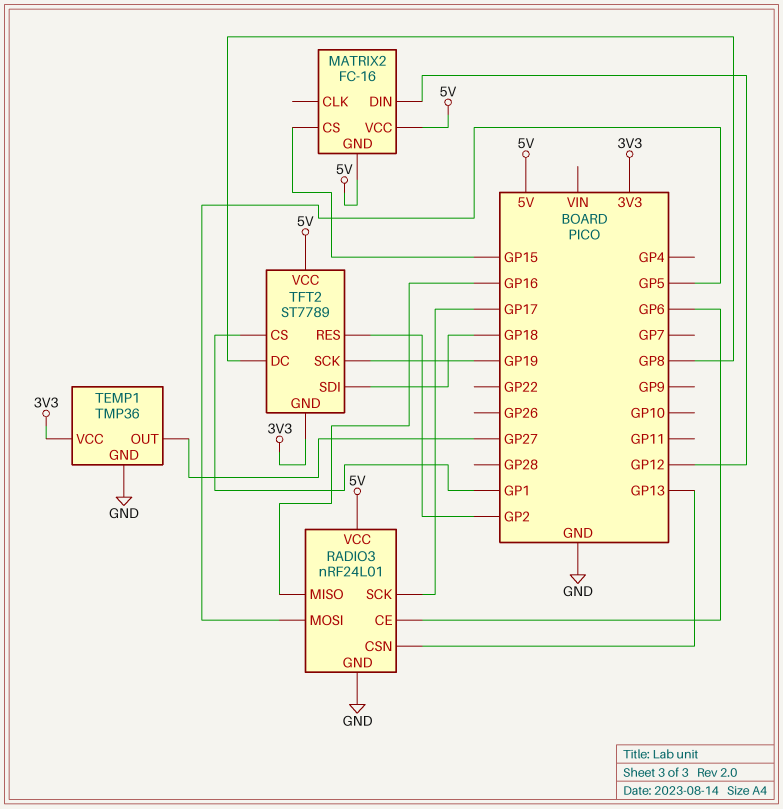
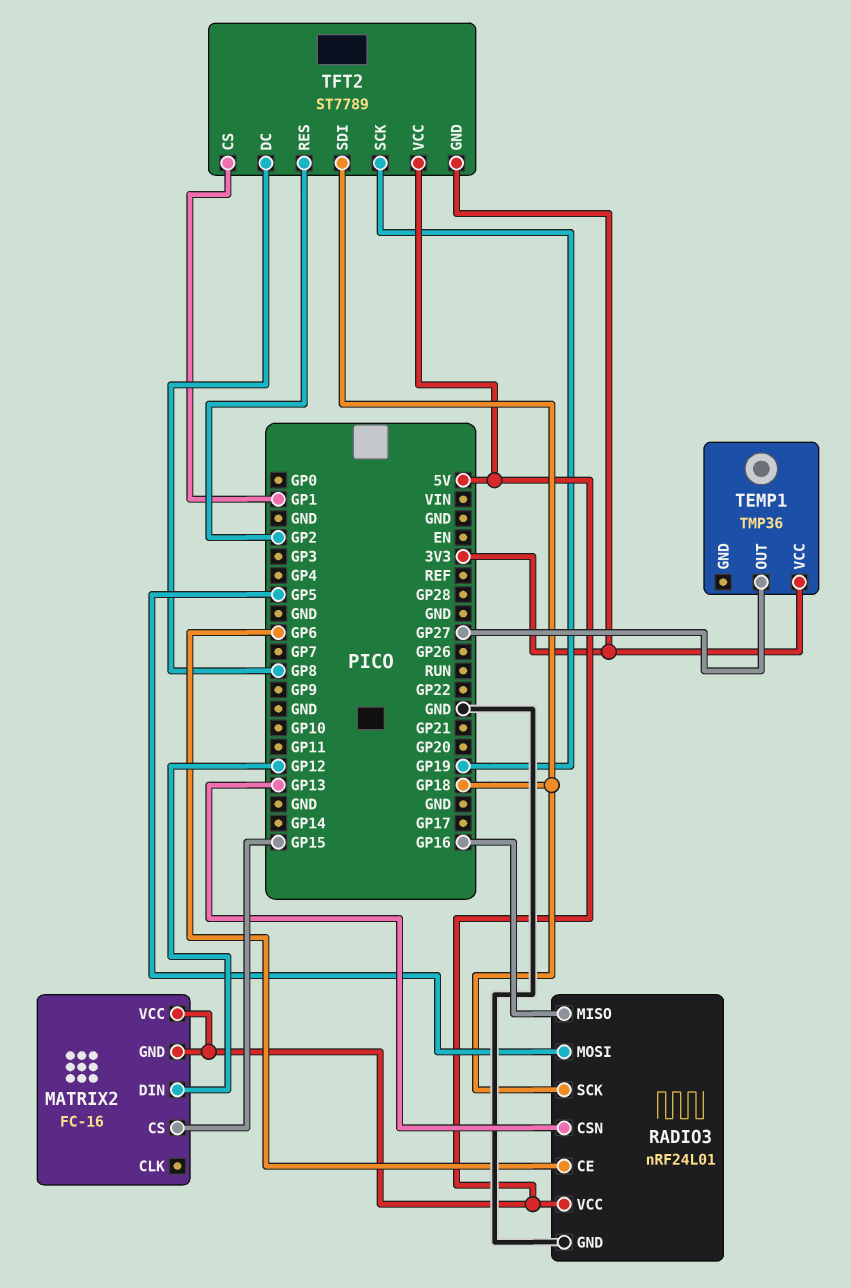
RADIO3 pin SCK: GP17 -> GP18
TEMP1 pin GND: GND -> none

